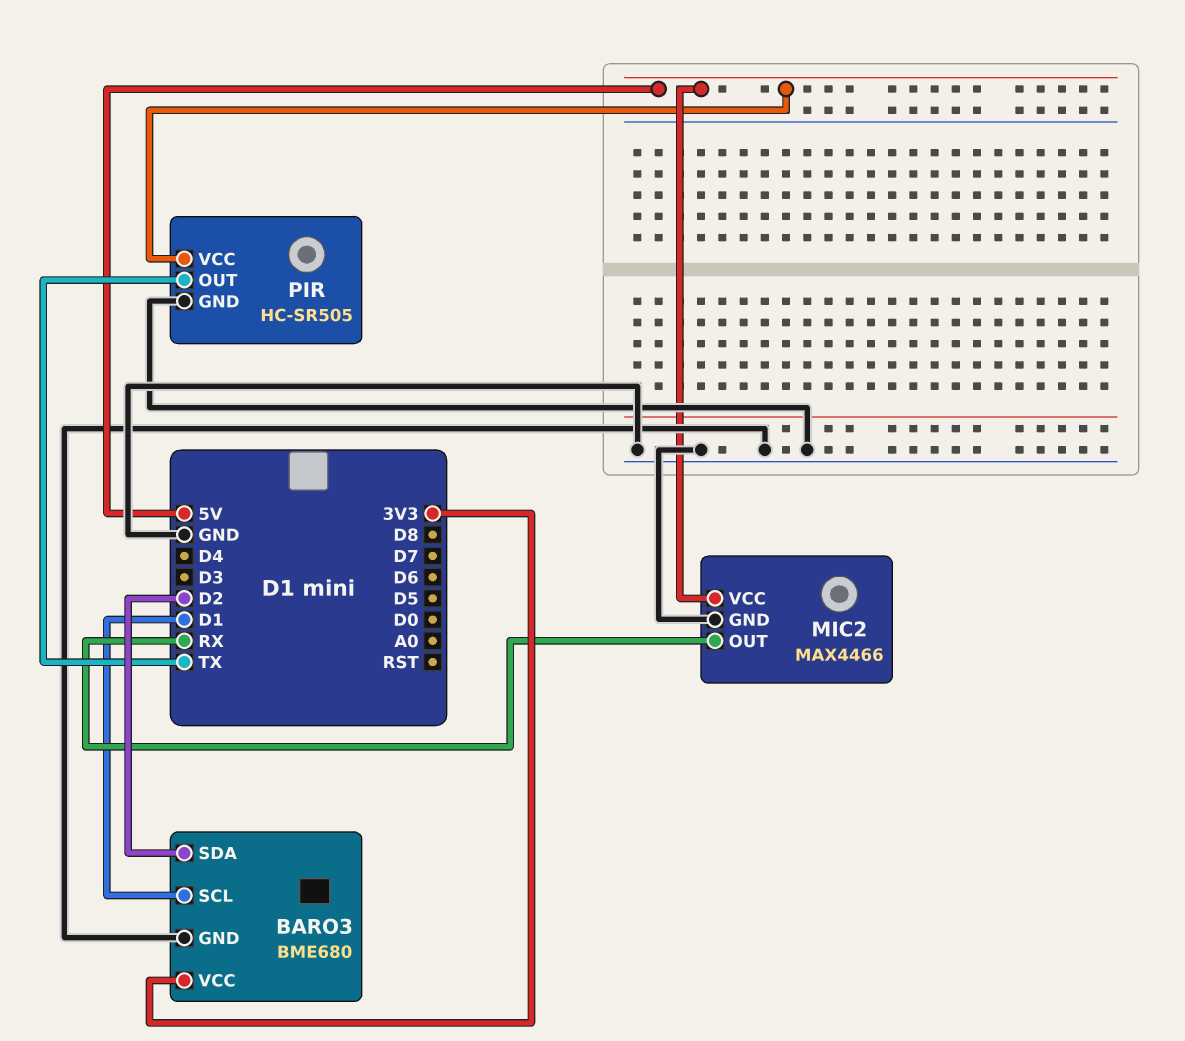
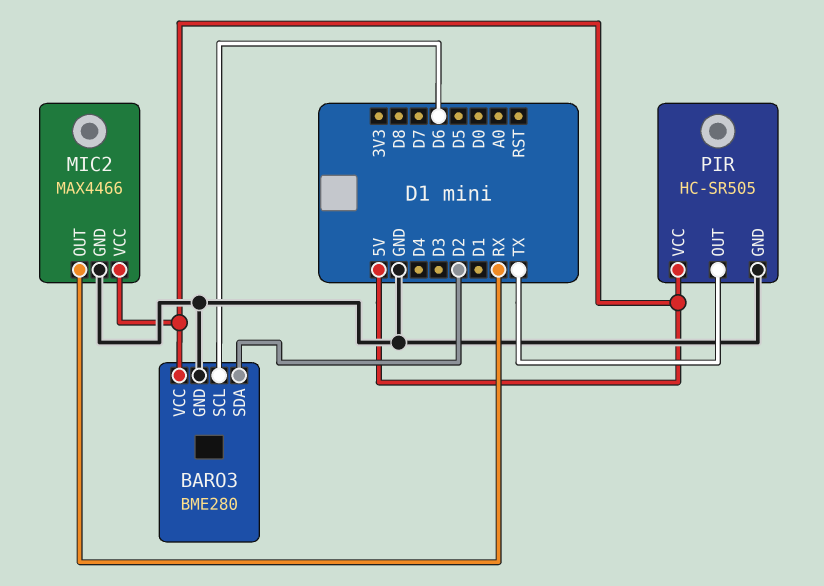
BARO3: BME680 -> BME280
BARO3 pin SCL: D1 -> D6
BARO3 pin VCC: 3V3 -> 5V

